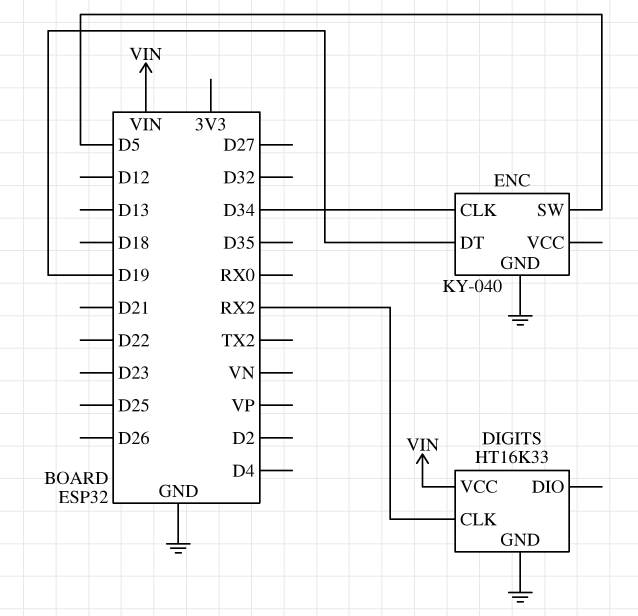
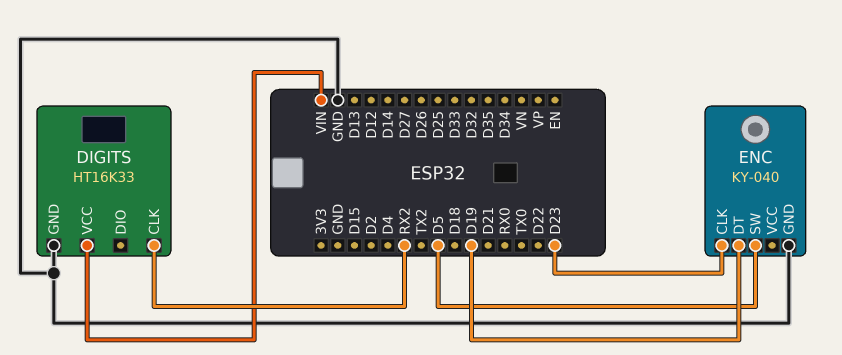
ENC pin CLK: D34 -> D23

